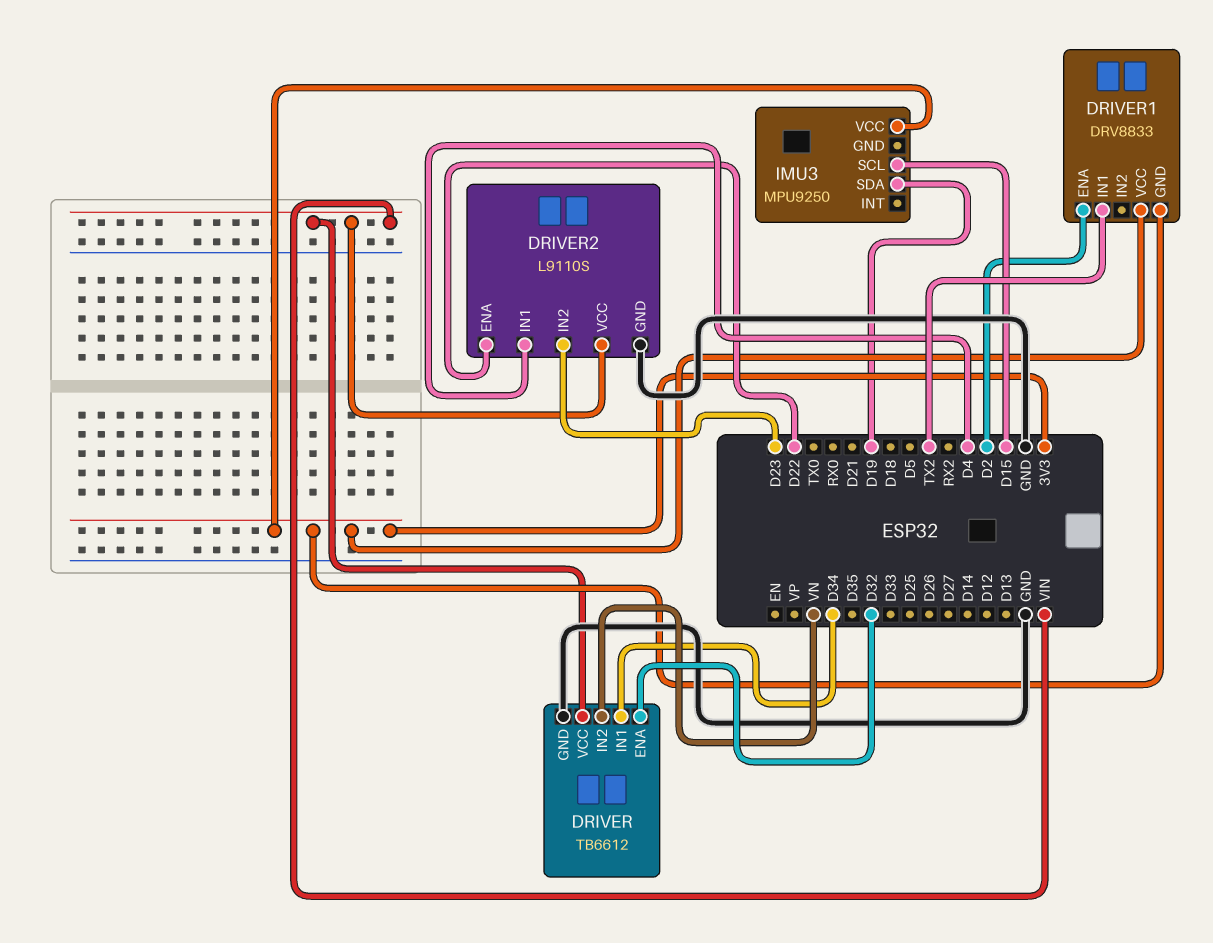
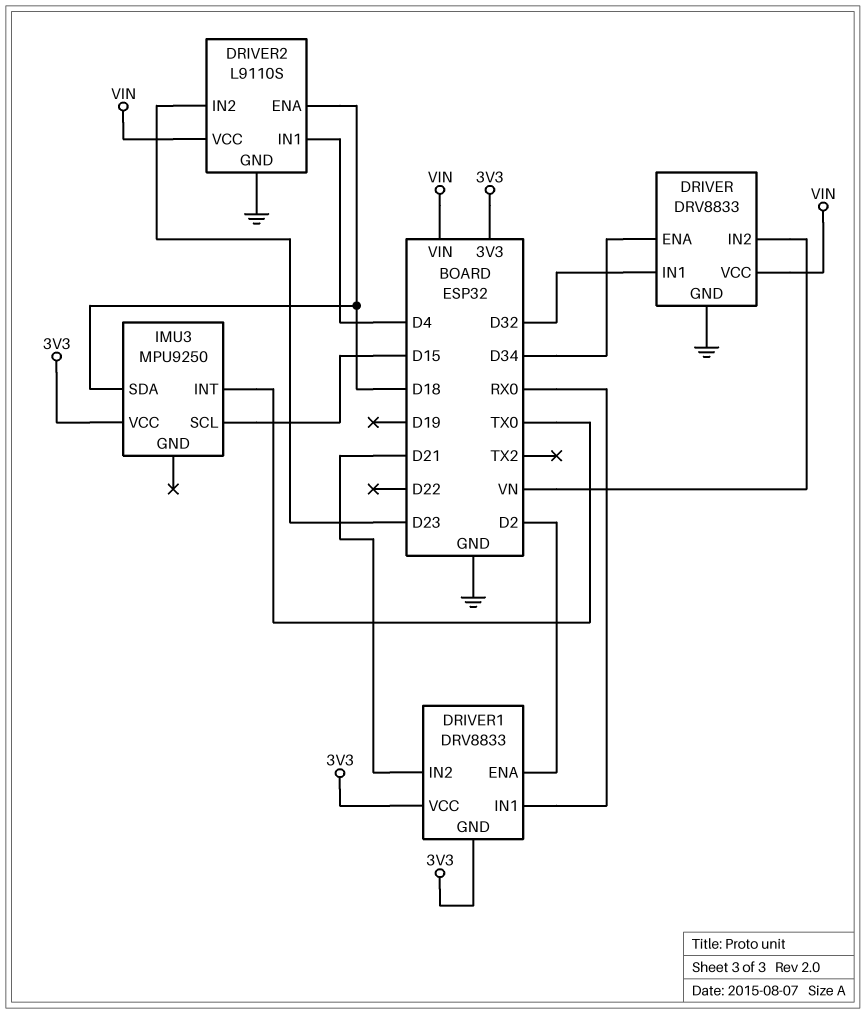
DRIVER: TB6612 -> DRV8833
DRIVER pin ENA: D32 -> D34
DRIVER pin IN1: D34 -> D32
DRIVER1 pin IN1: TX2 -> RX0
DRIVER1 pin IN2: none -> D21
DRIVER2 pin ENA: D22 -> D18
IMU3 pin INT: none -> TX0
IMU3 pin SDA: D19 -> D18

